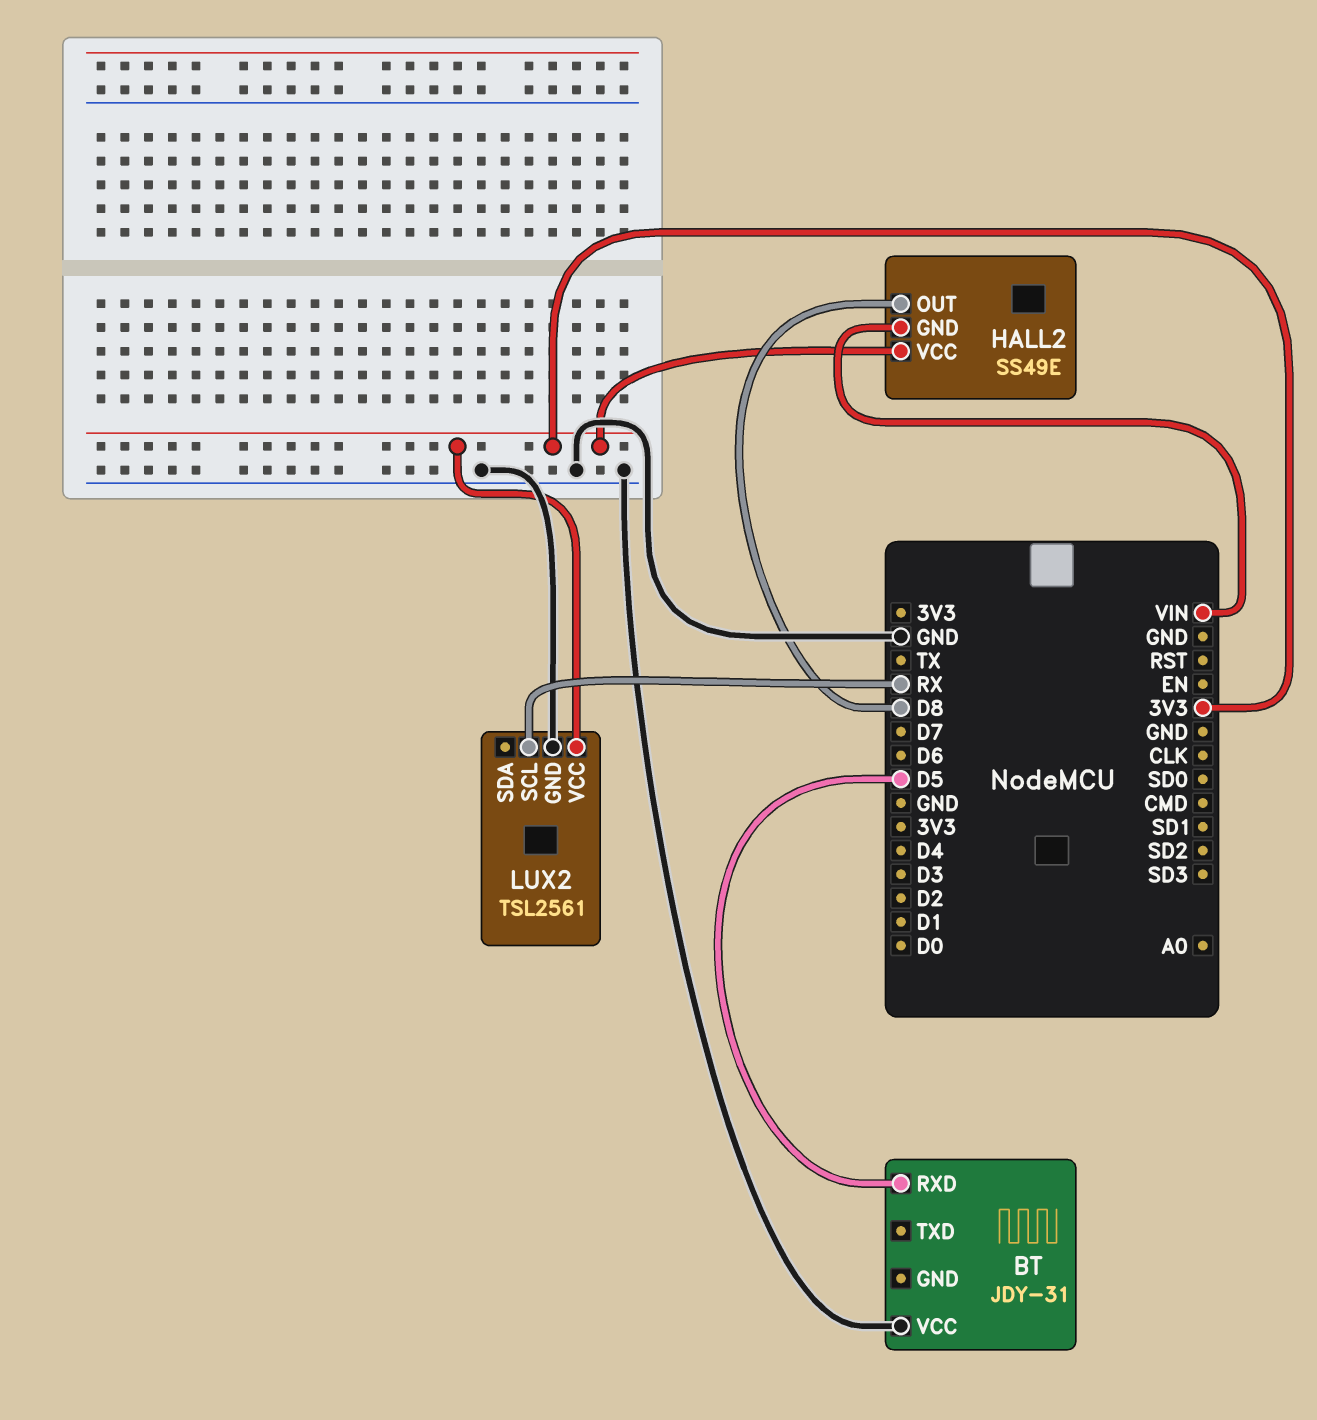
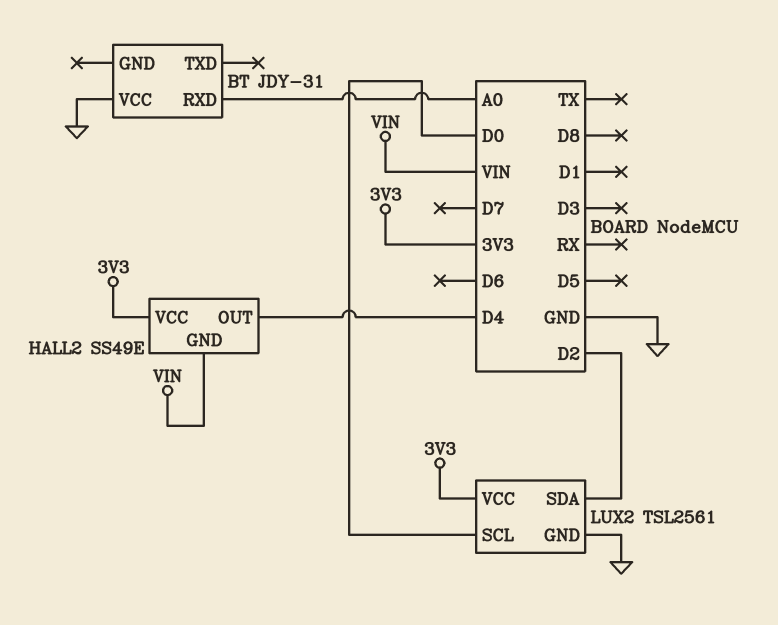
BT pin RXD: D5 -> A0
HALL2 pin OUT: D8 -> D4
LUX2 pin SCL: RX -> D0
LUX2 pin SDA: none -> D2

